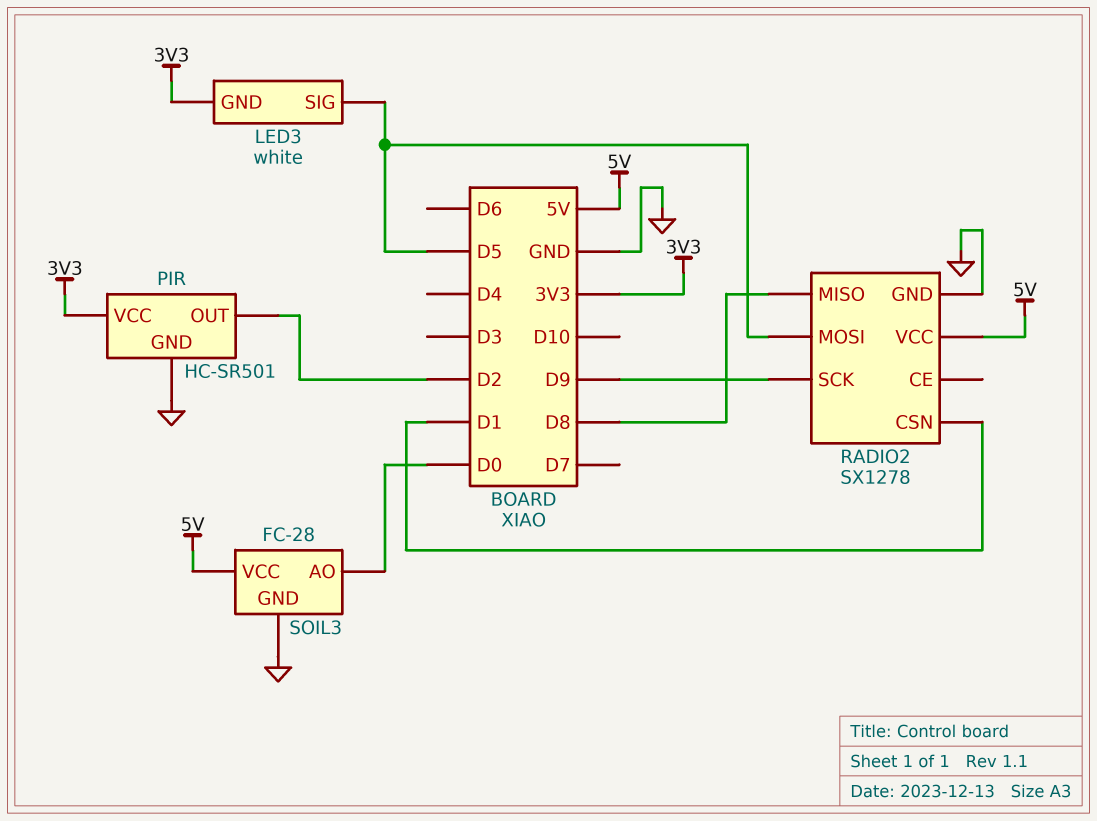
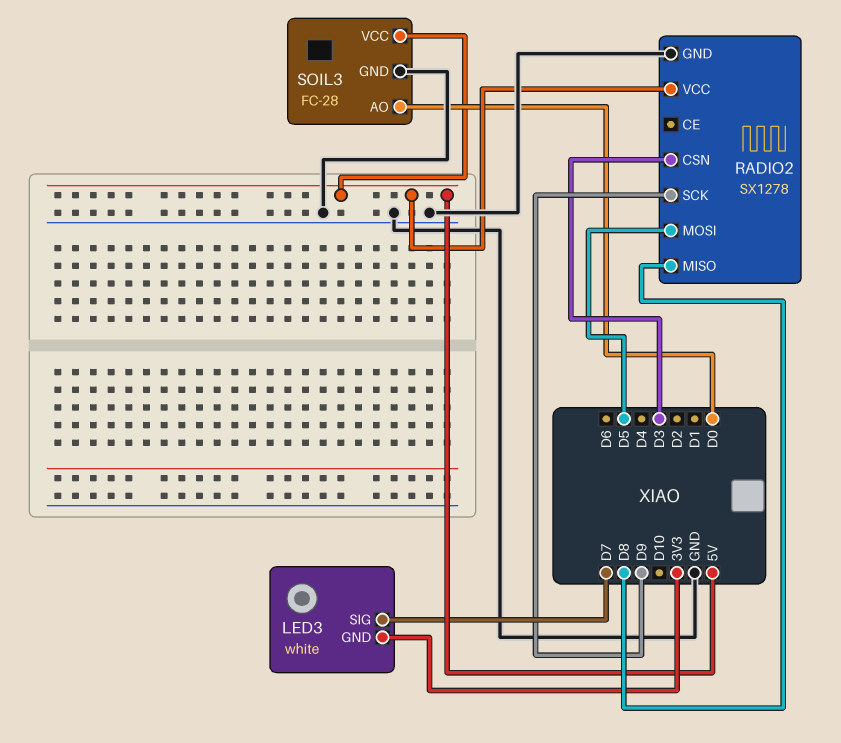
LED3 pin SIG: D5 -> D7
PIR: HC-SR501 -> none
PIR pin GND: GND -> none
PIR pin OUT: D2 -> none
PIR pin VCC: 3V3 -> none
RADIO2 pin CSN: D1 -> D3

